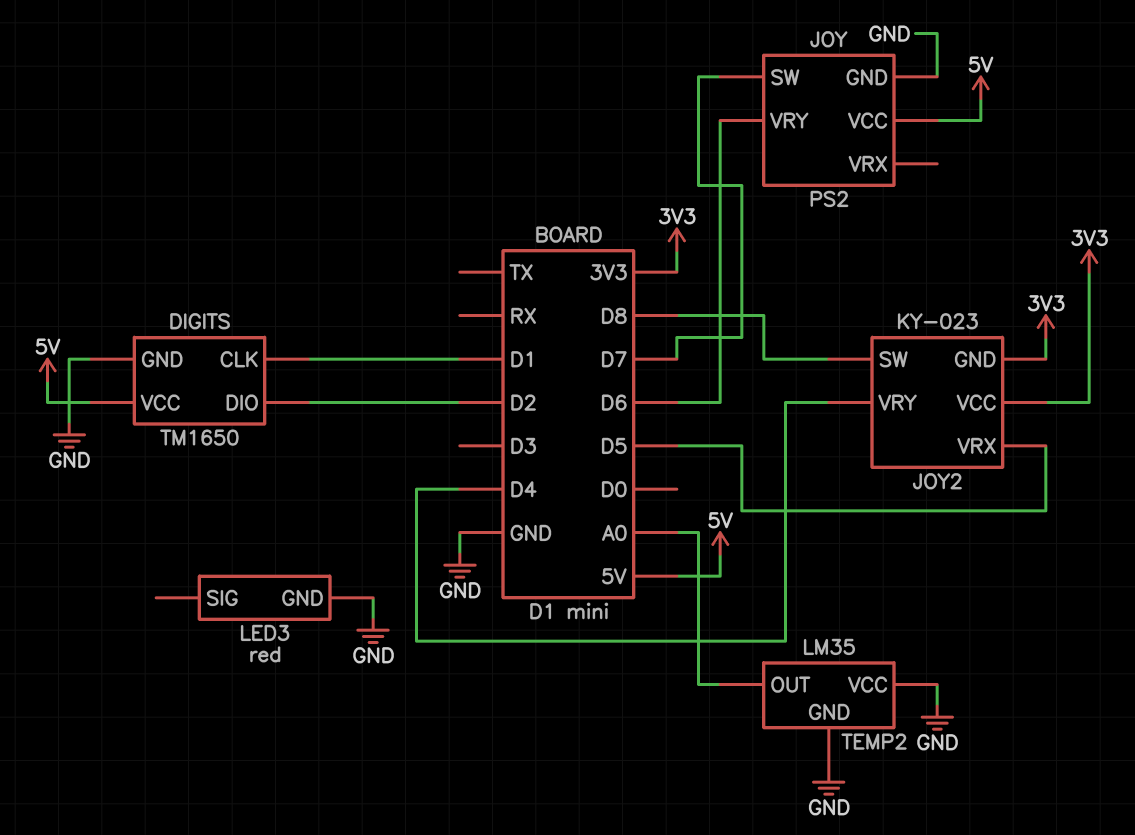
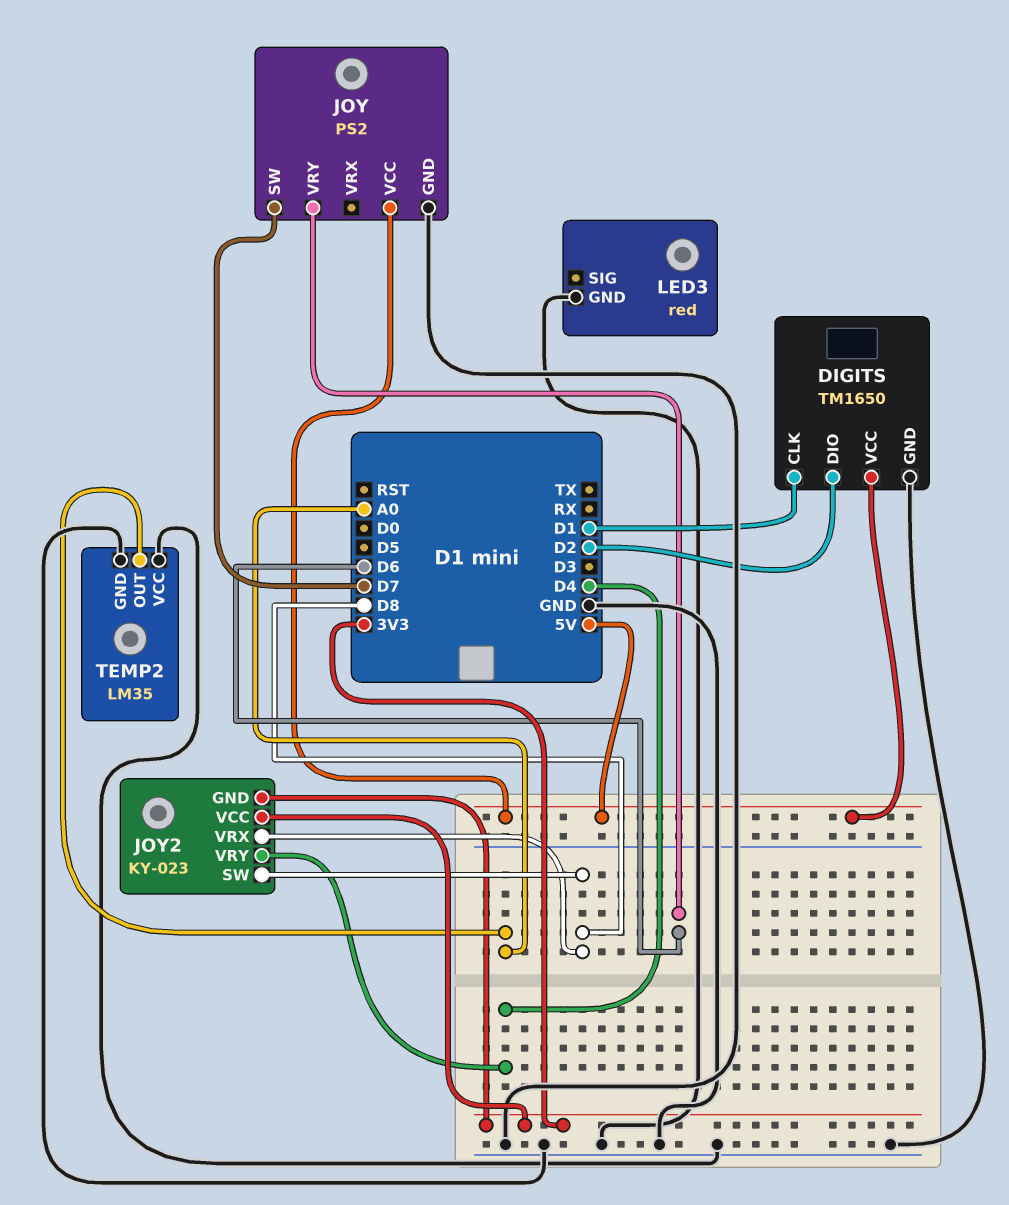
JOY2 pin VRX: D5 -> D8

